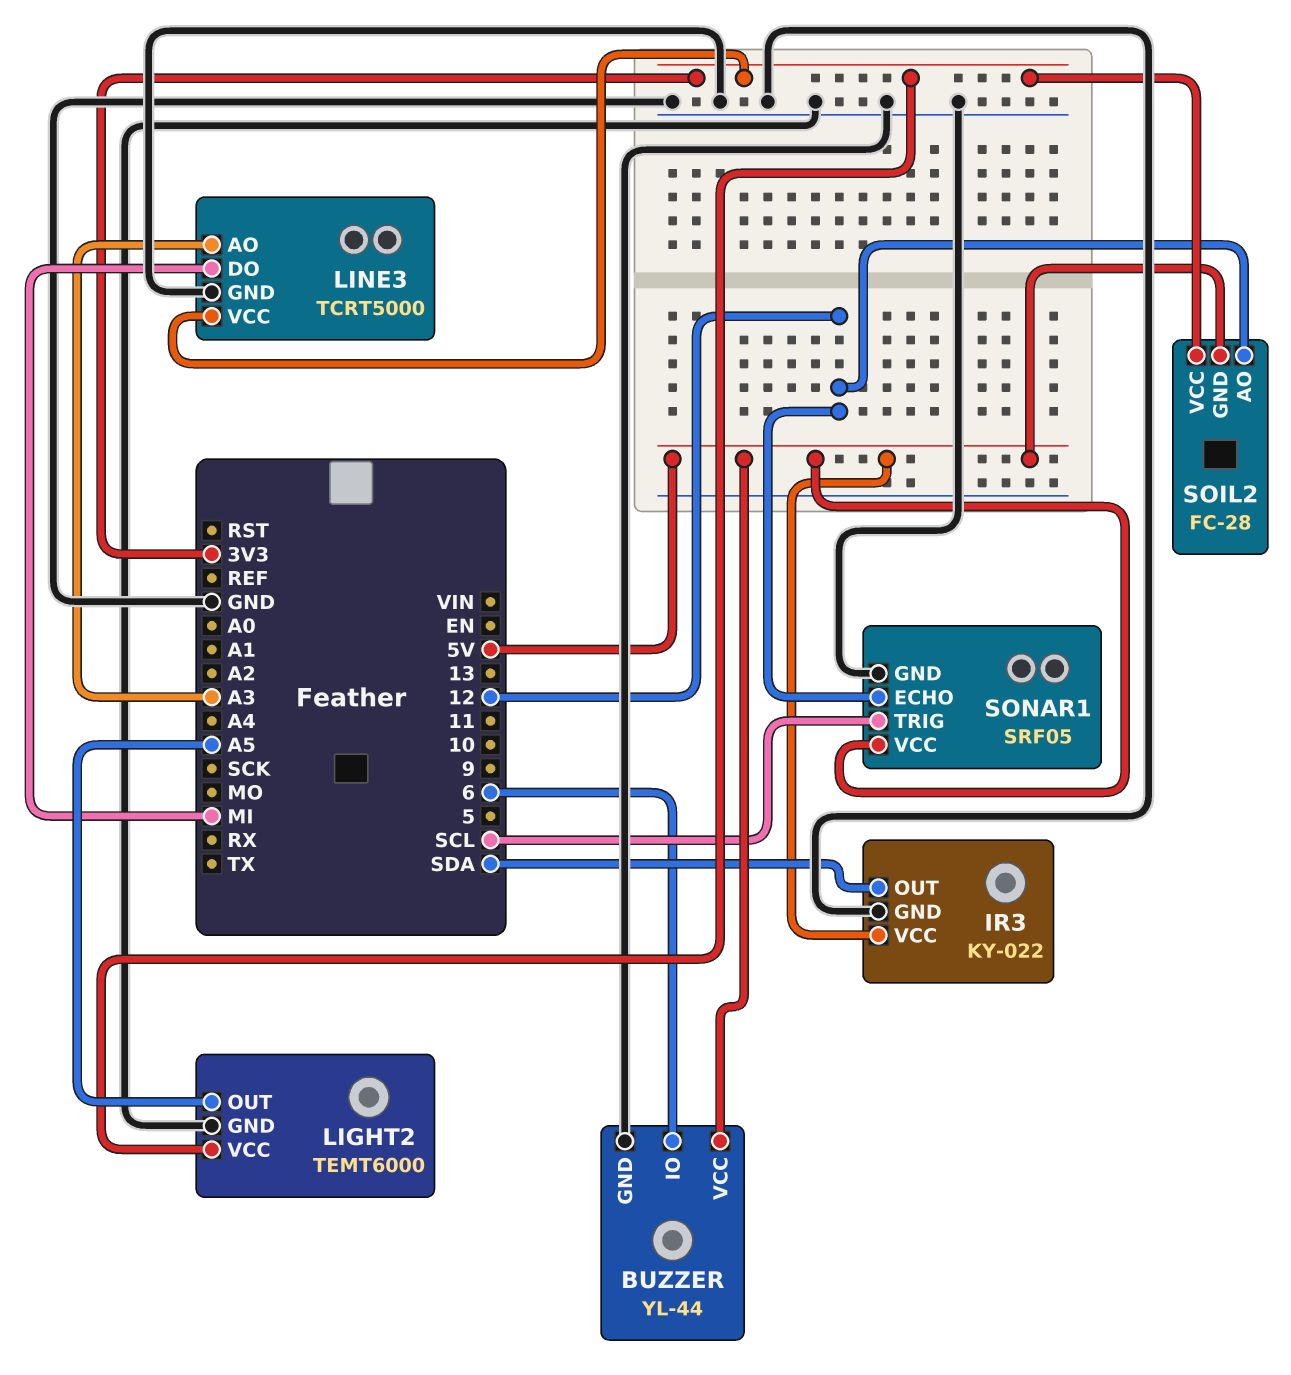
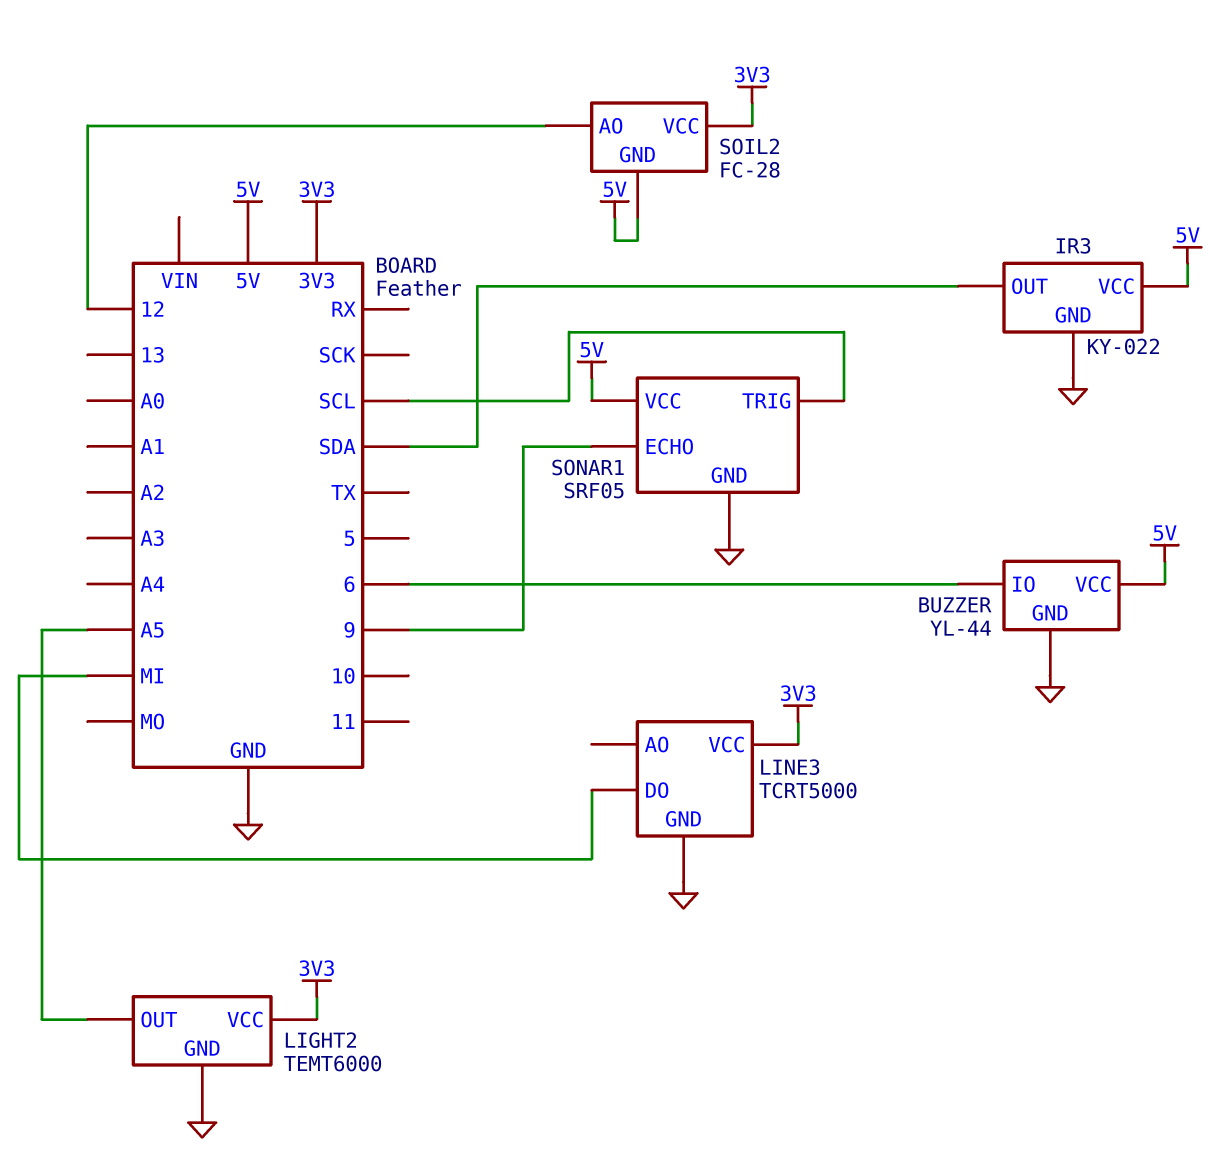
LINE3 pin AO: A3 -> none
SONAR1 pin ECHO: 12 -> 9

